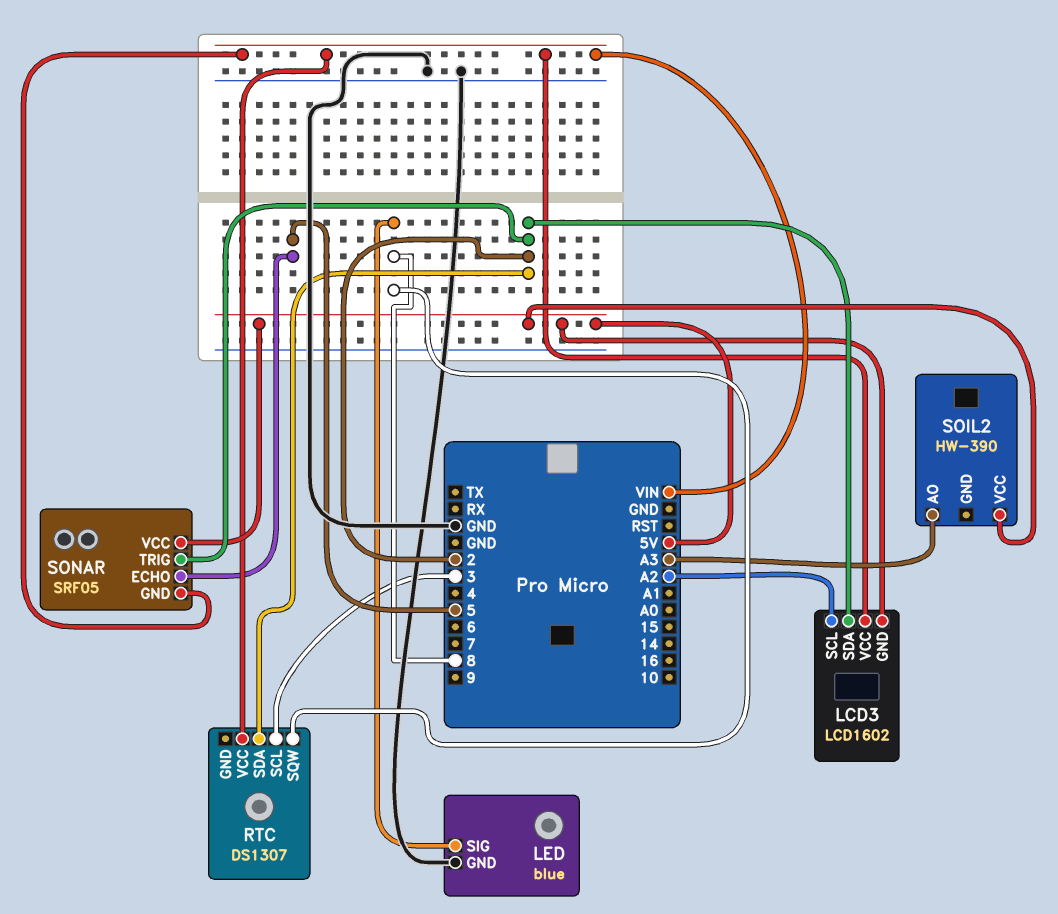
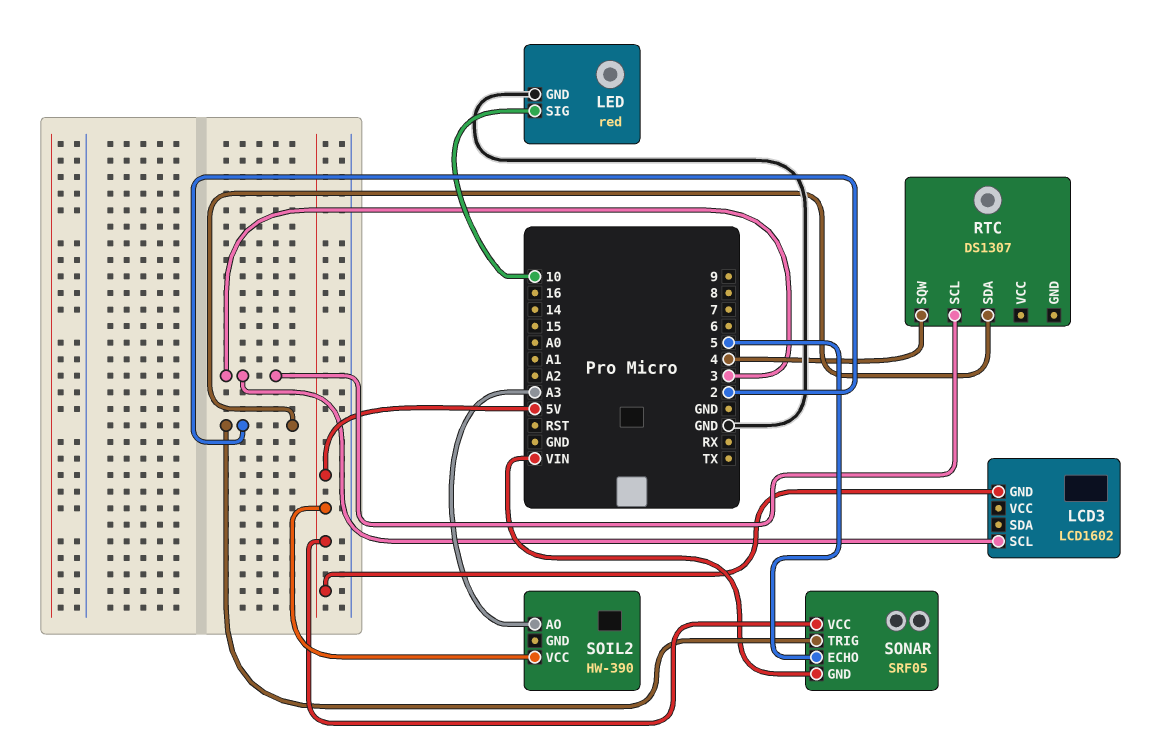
LCD3 pin SCL: A2 -> 3
LCD3 pin SDA: 2 -> none
LCD3 pin VCC: VIN -> none
LED: blue -> red
LED pin SIG: 8 -> 10
RTC pin SQW: 8 -> 4
RTC pin VCC: VIN -> none

